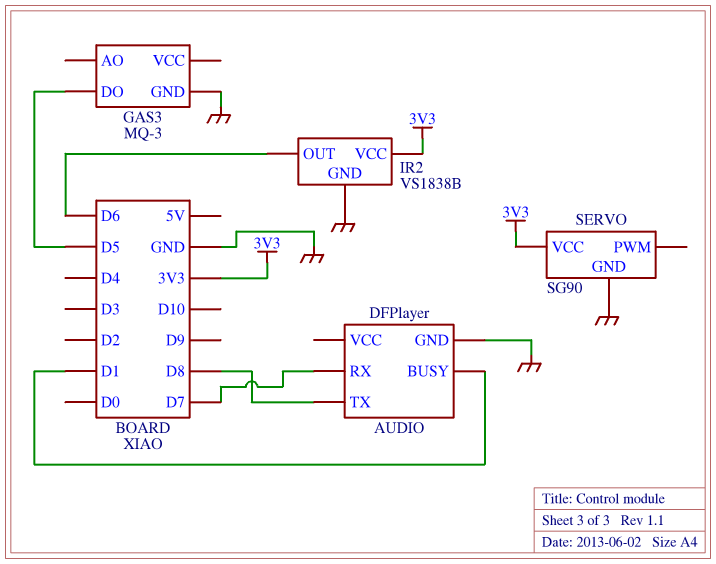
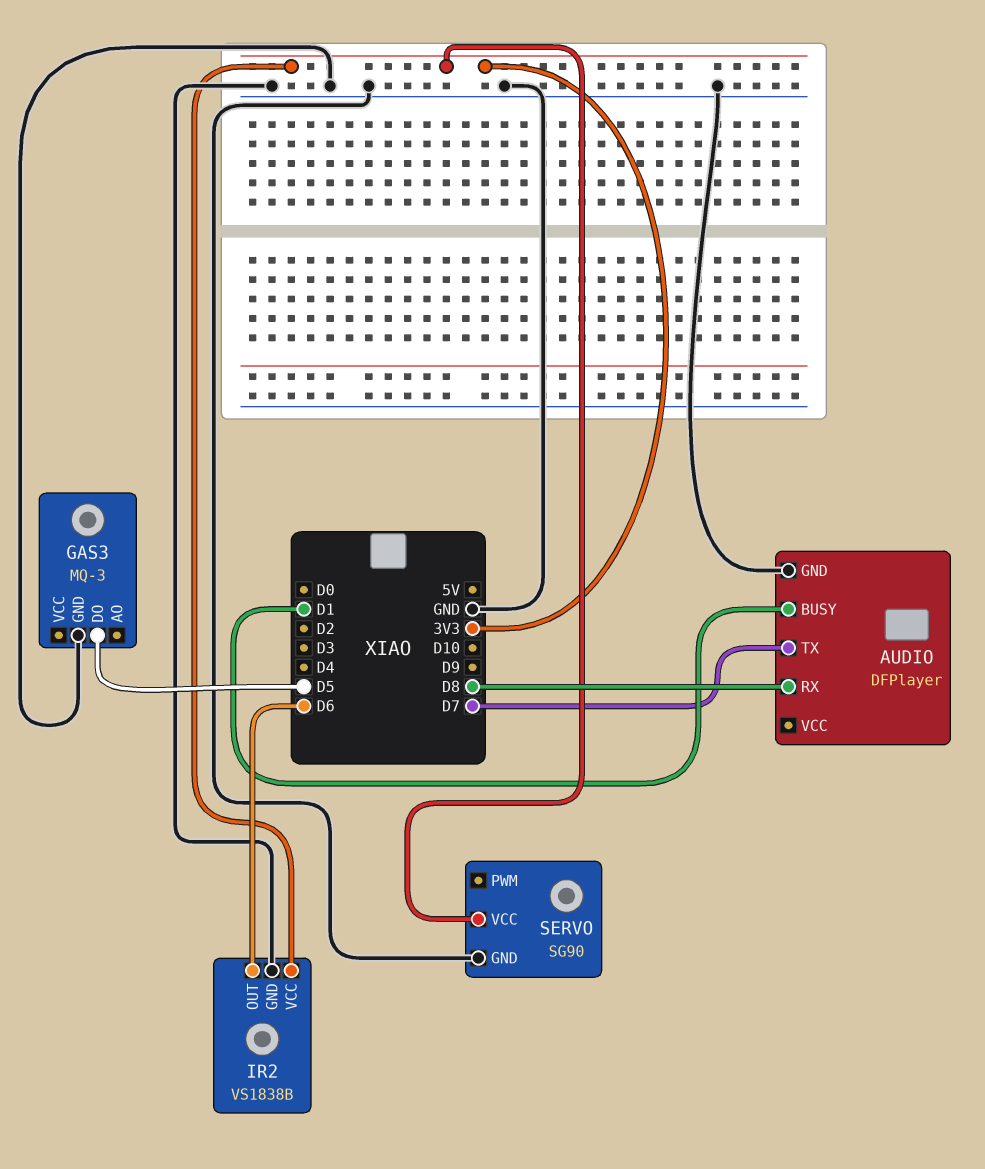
AUDIO pin RX: D7 -> D8
AUDIO pin TX: D8 -> D7

